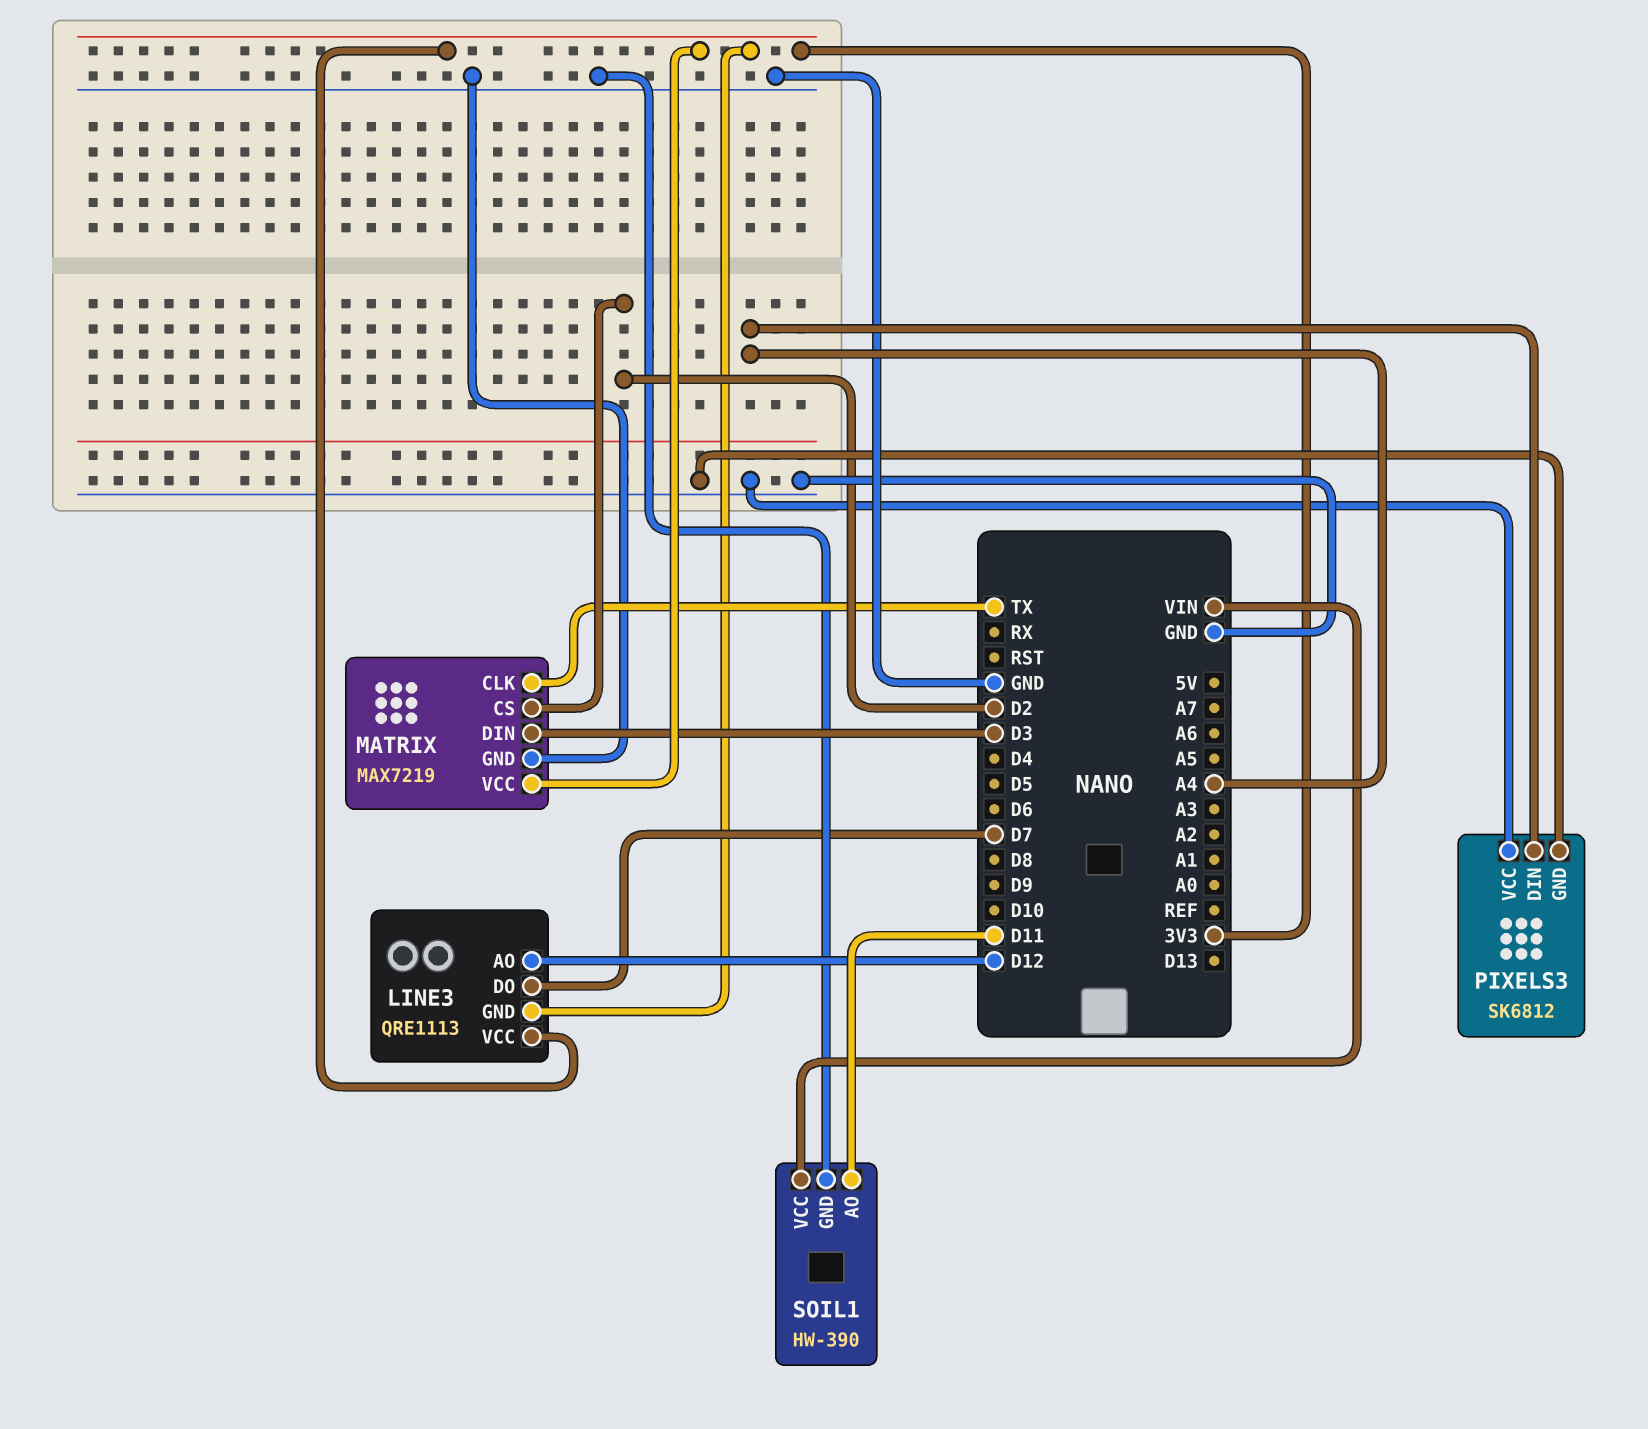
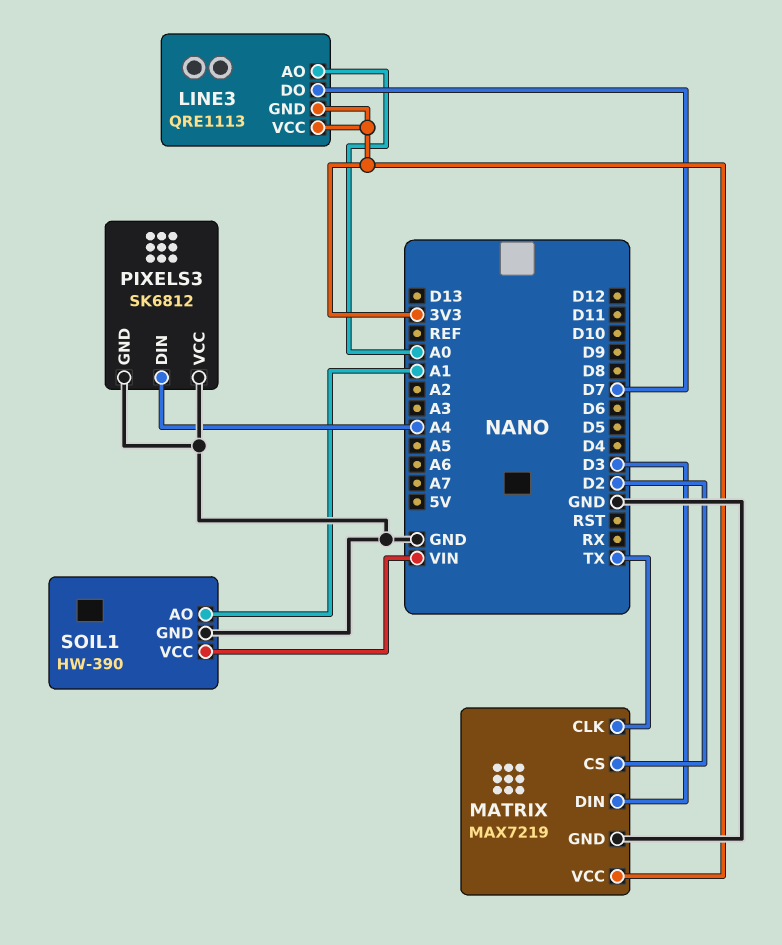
LINE3 pin AO: D12 -> A0
SOIL1 pin AO: D11 -> A1

